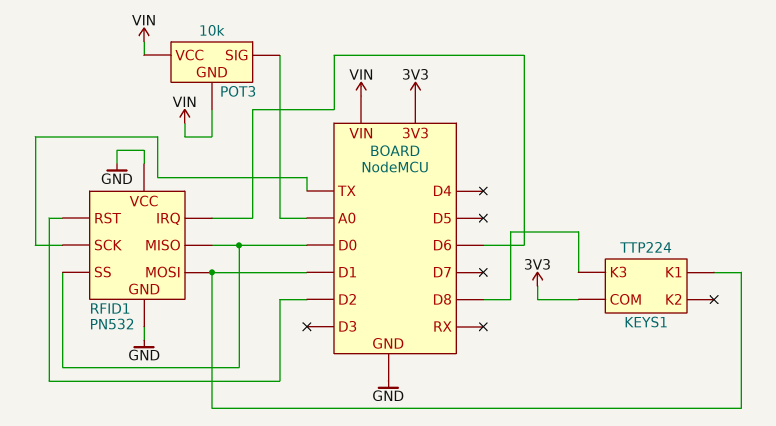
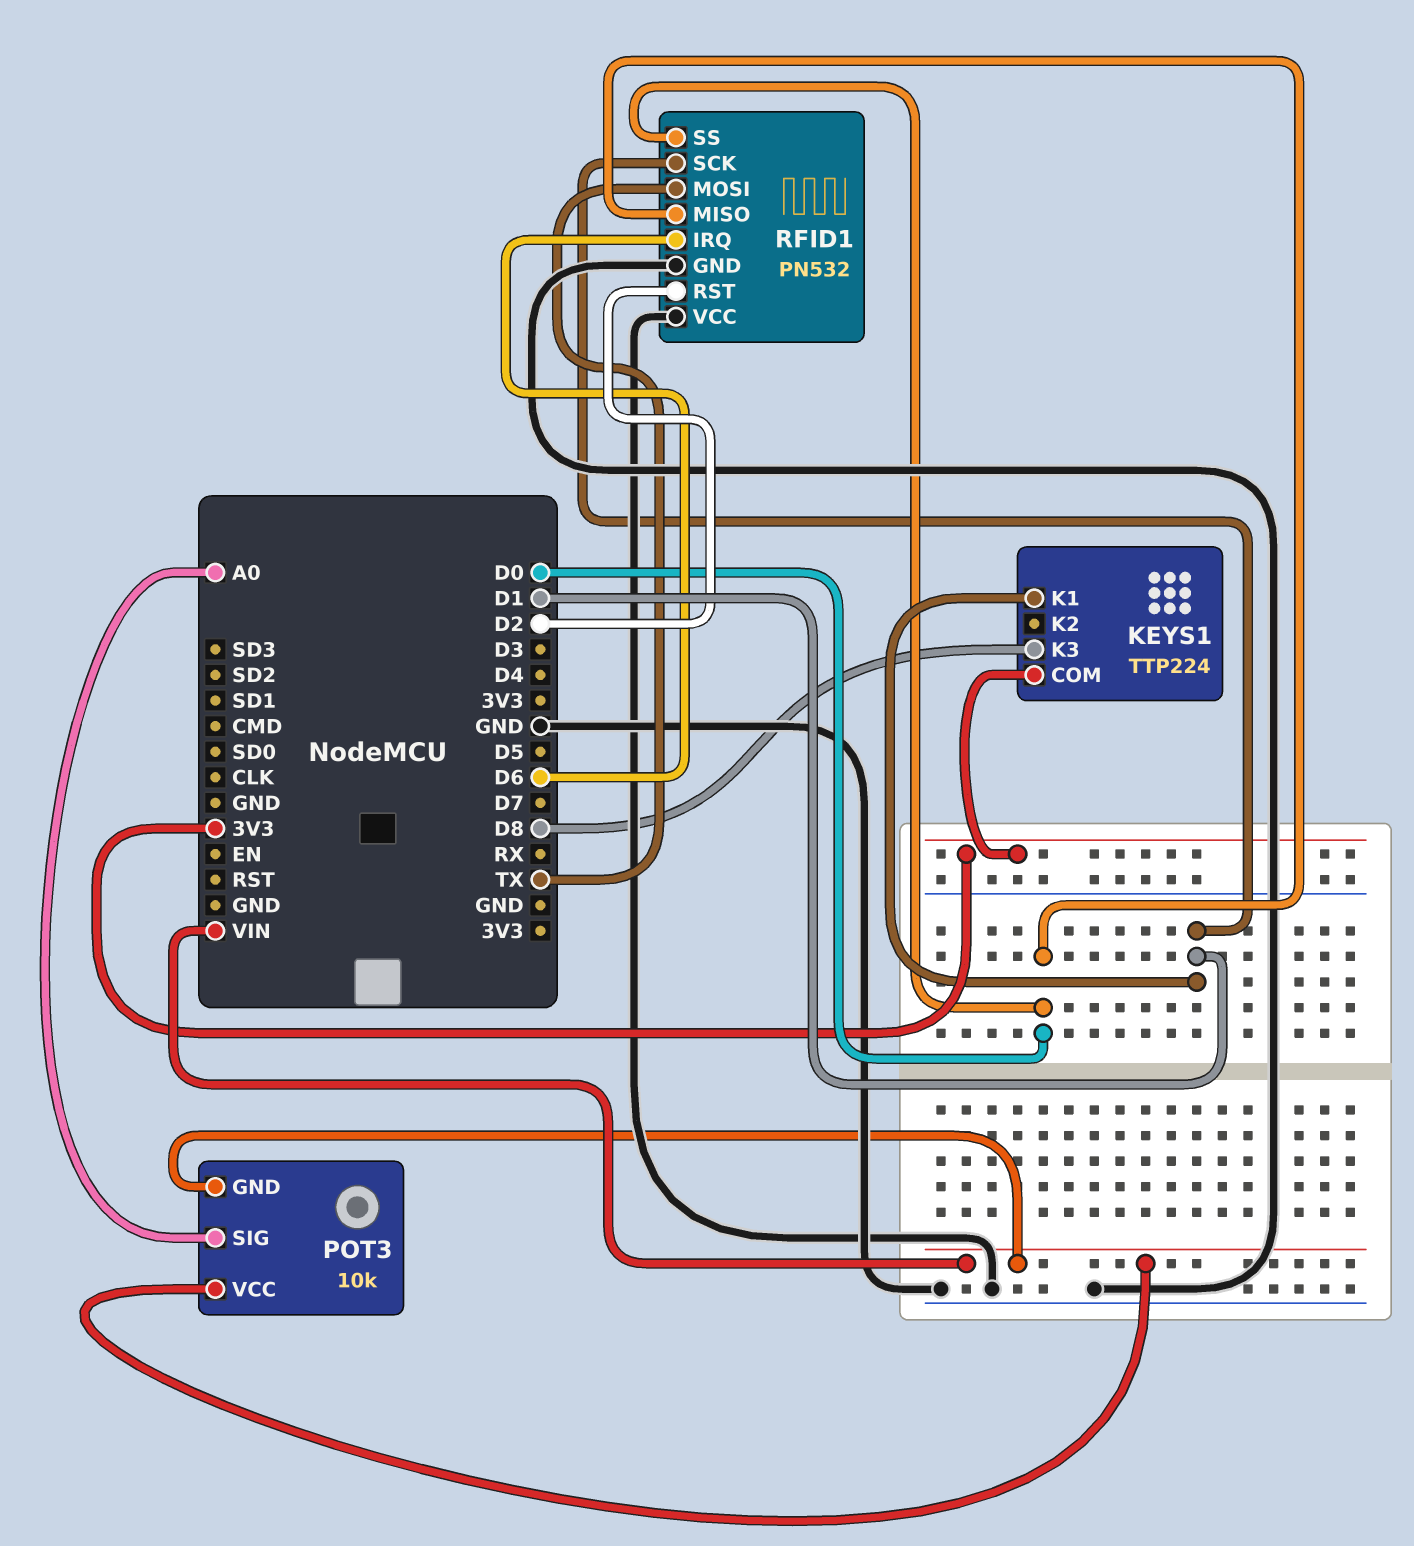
RFID1 pin MOSI: D1 -> TX
RFID1 pin SCK: TX -> D1

